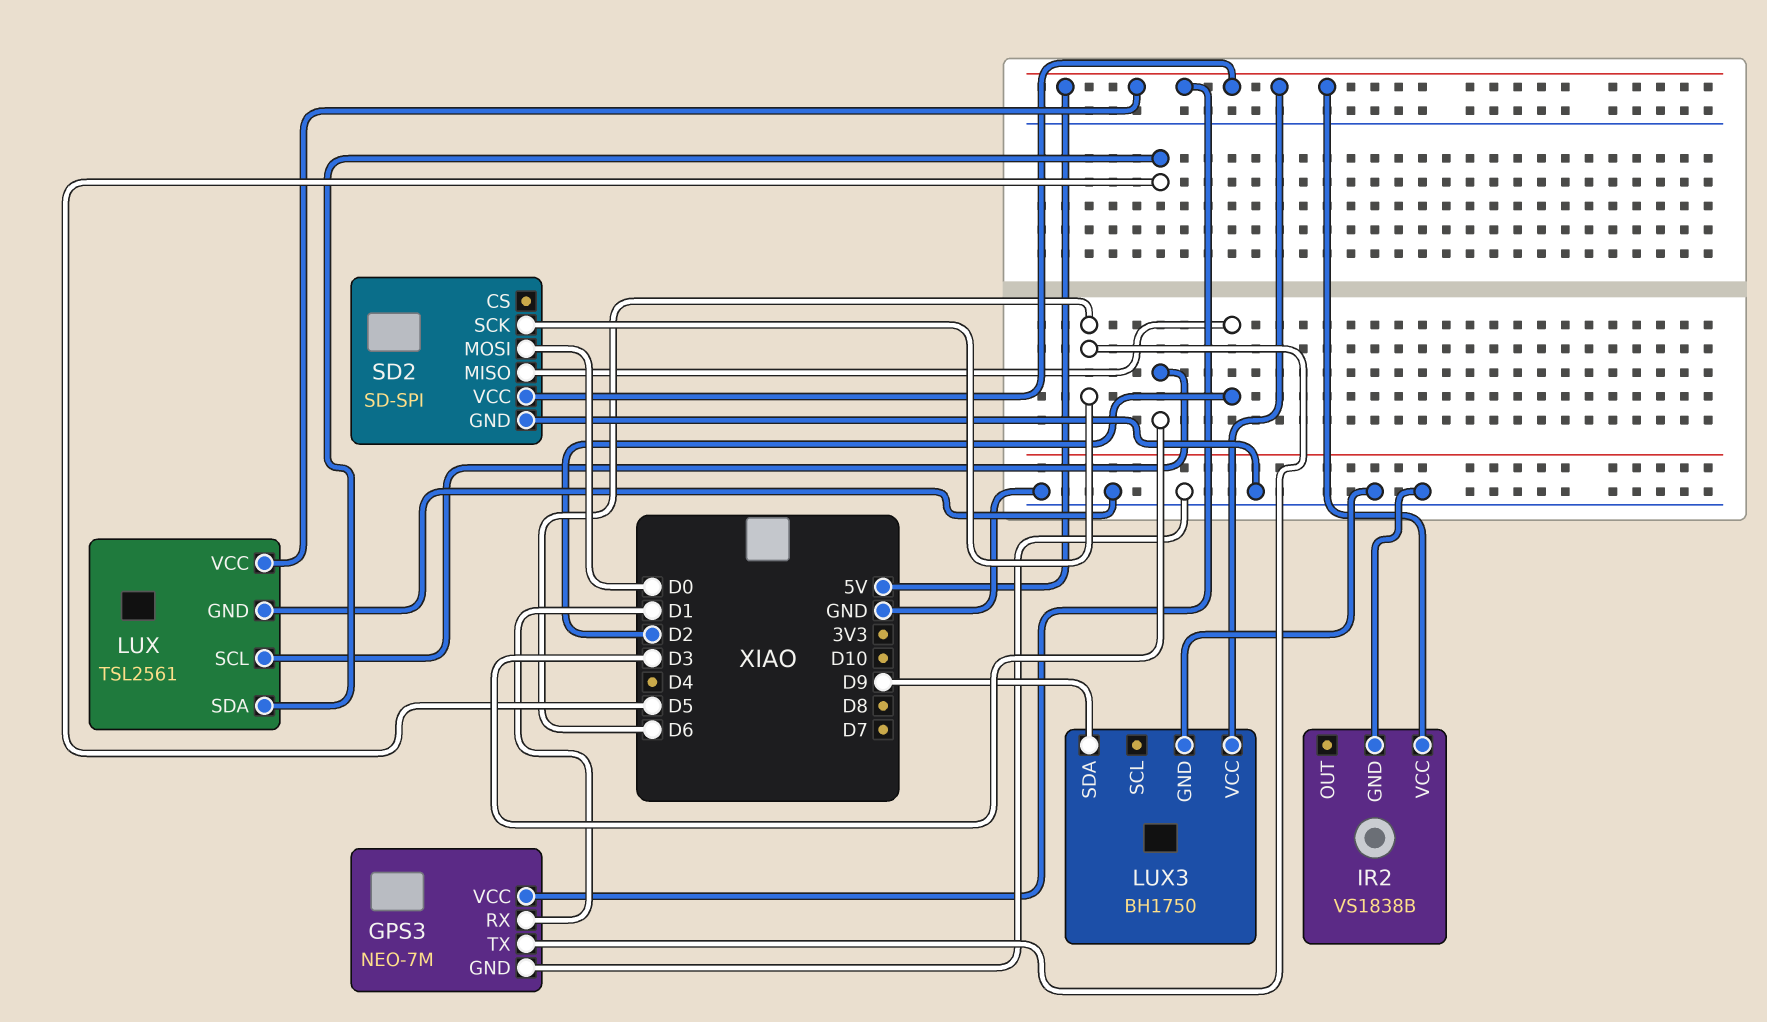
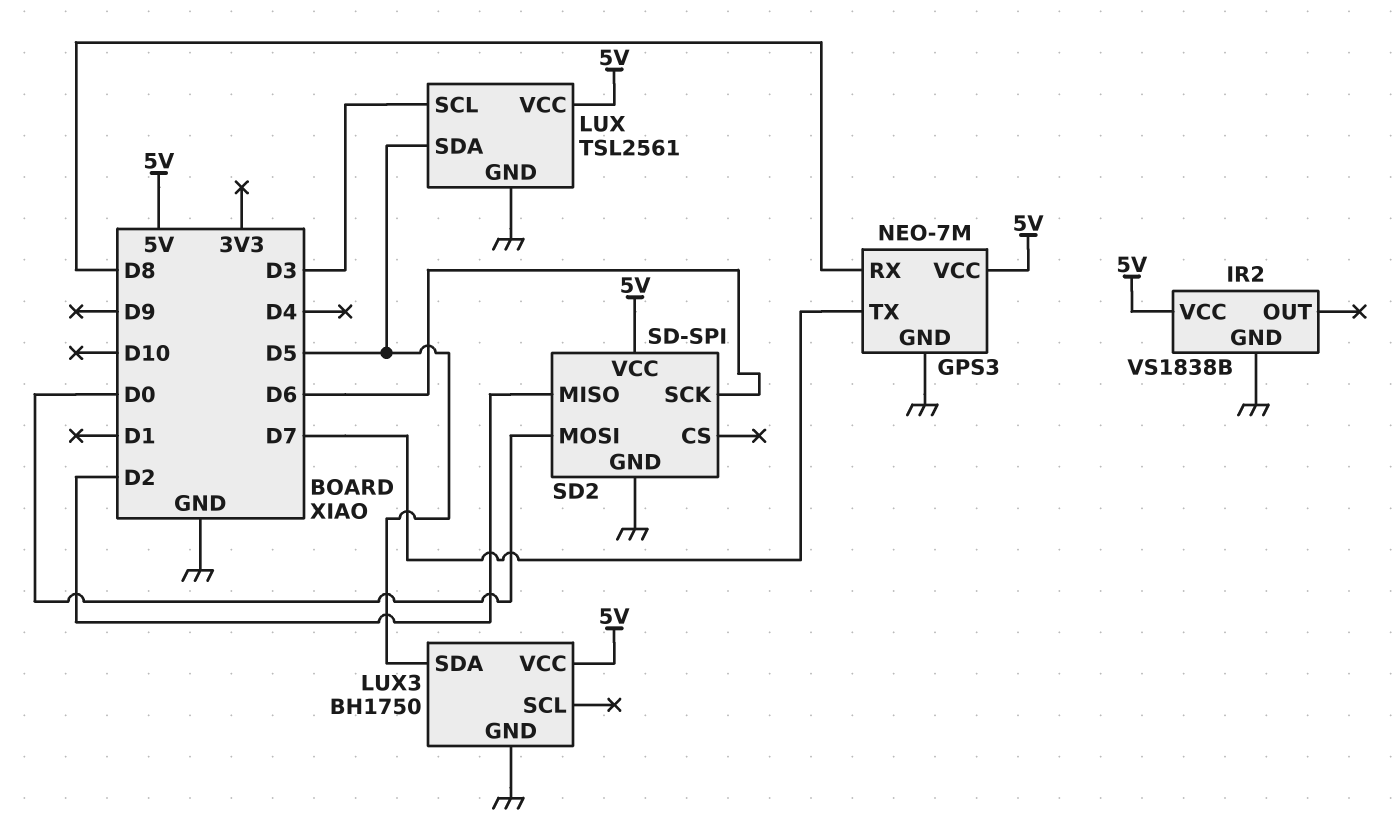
GPS3 pin RX: D1 -> D8
GPS3 pin TX: D6 -> D7
LUX3 pin SDA: D9 -> D5

